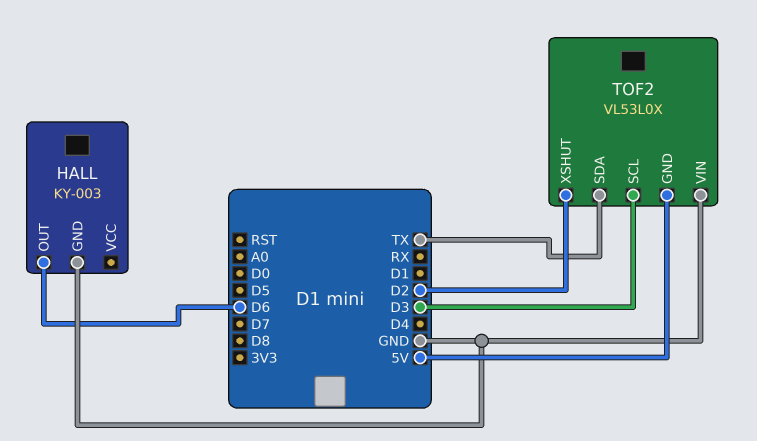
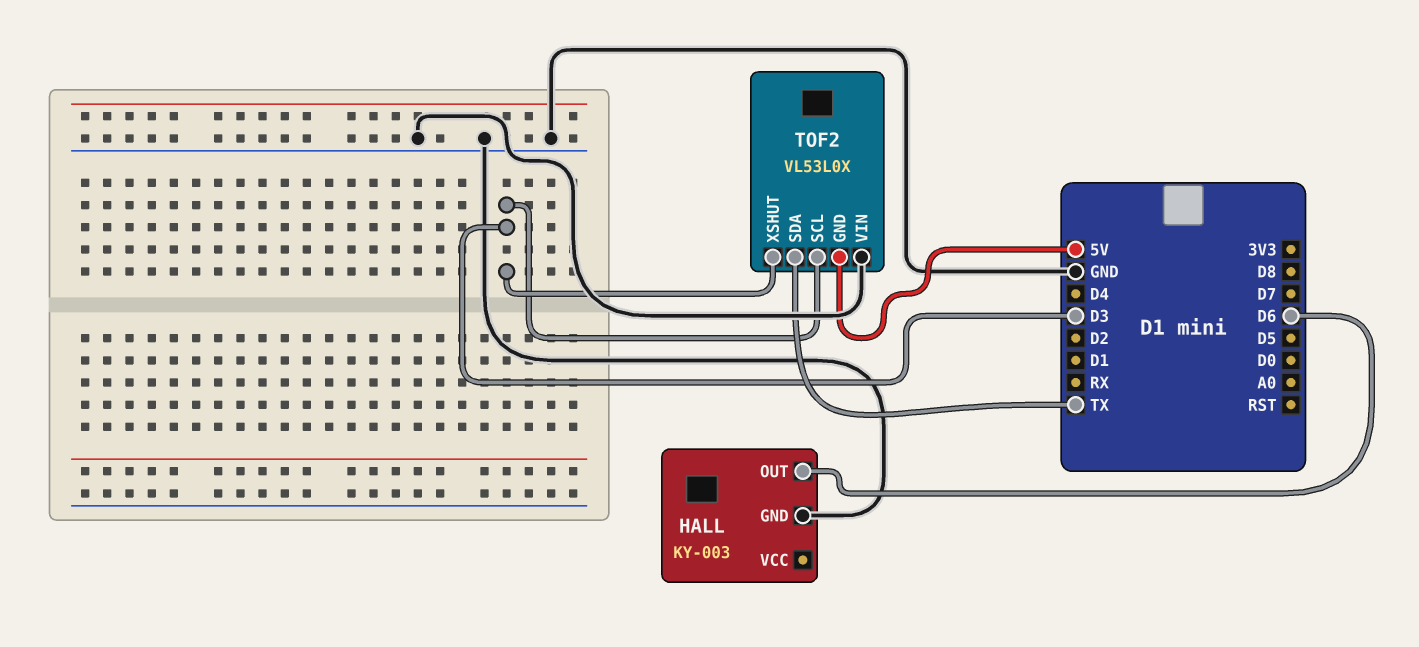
TOF2 pin XSHUT: D2 -> D3

